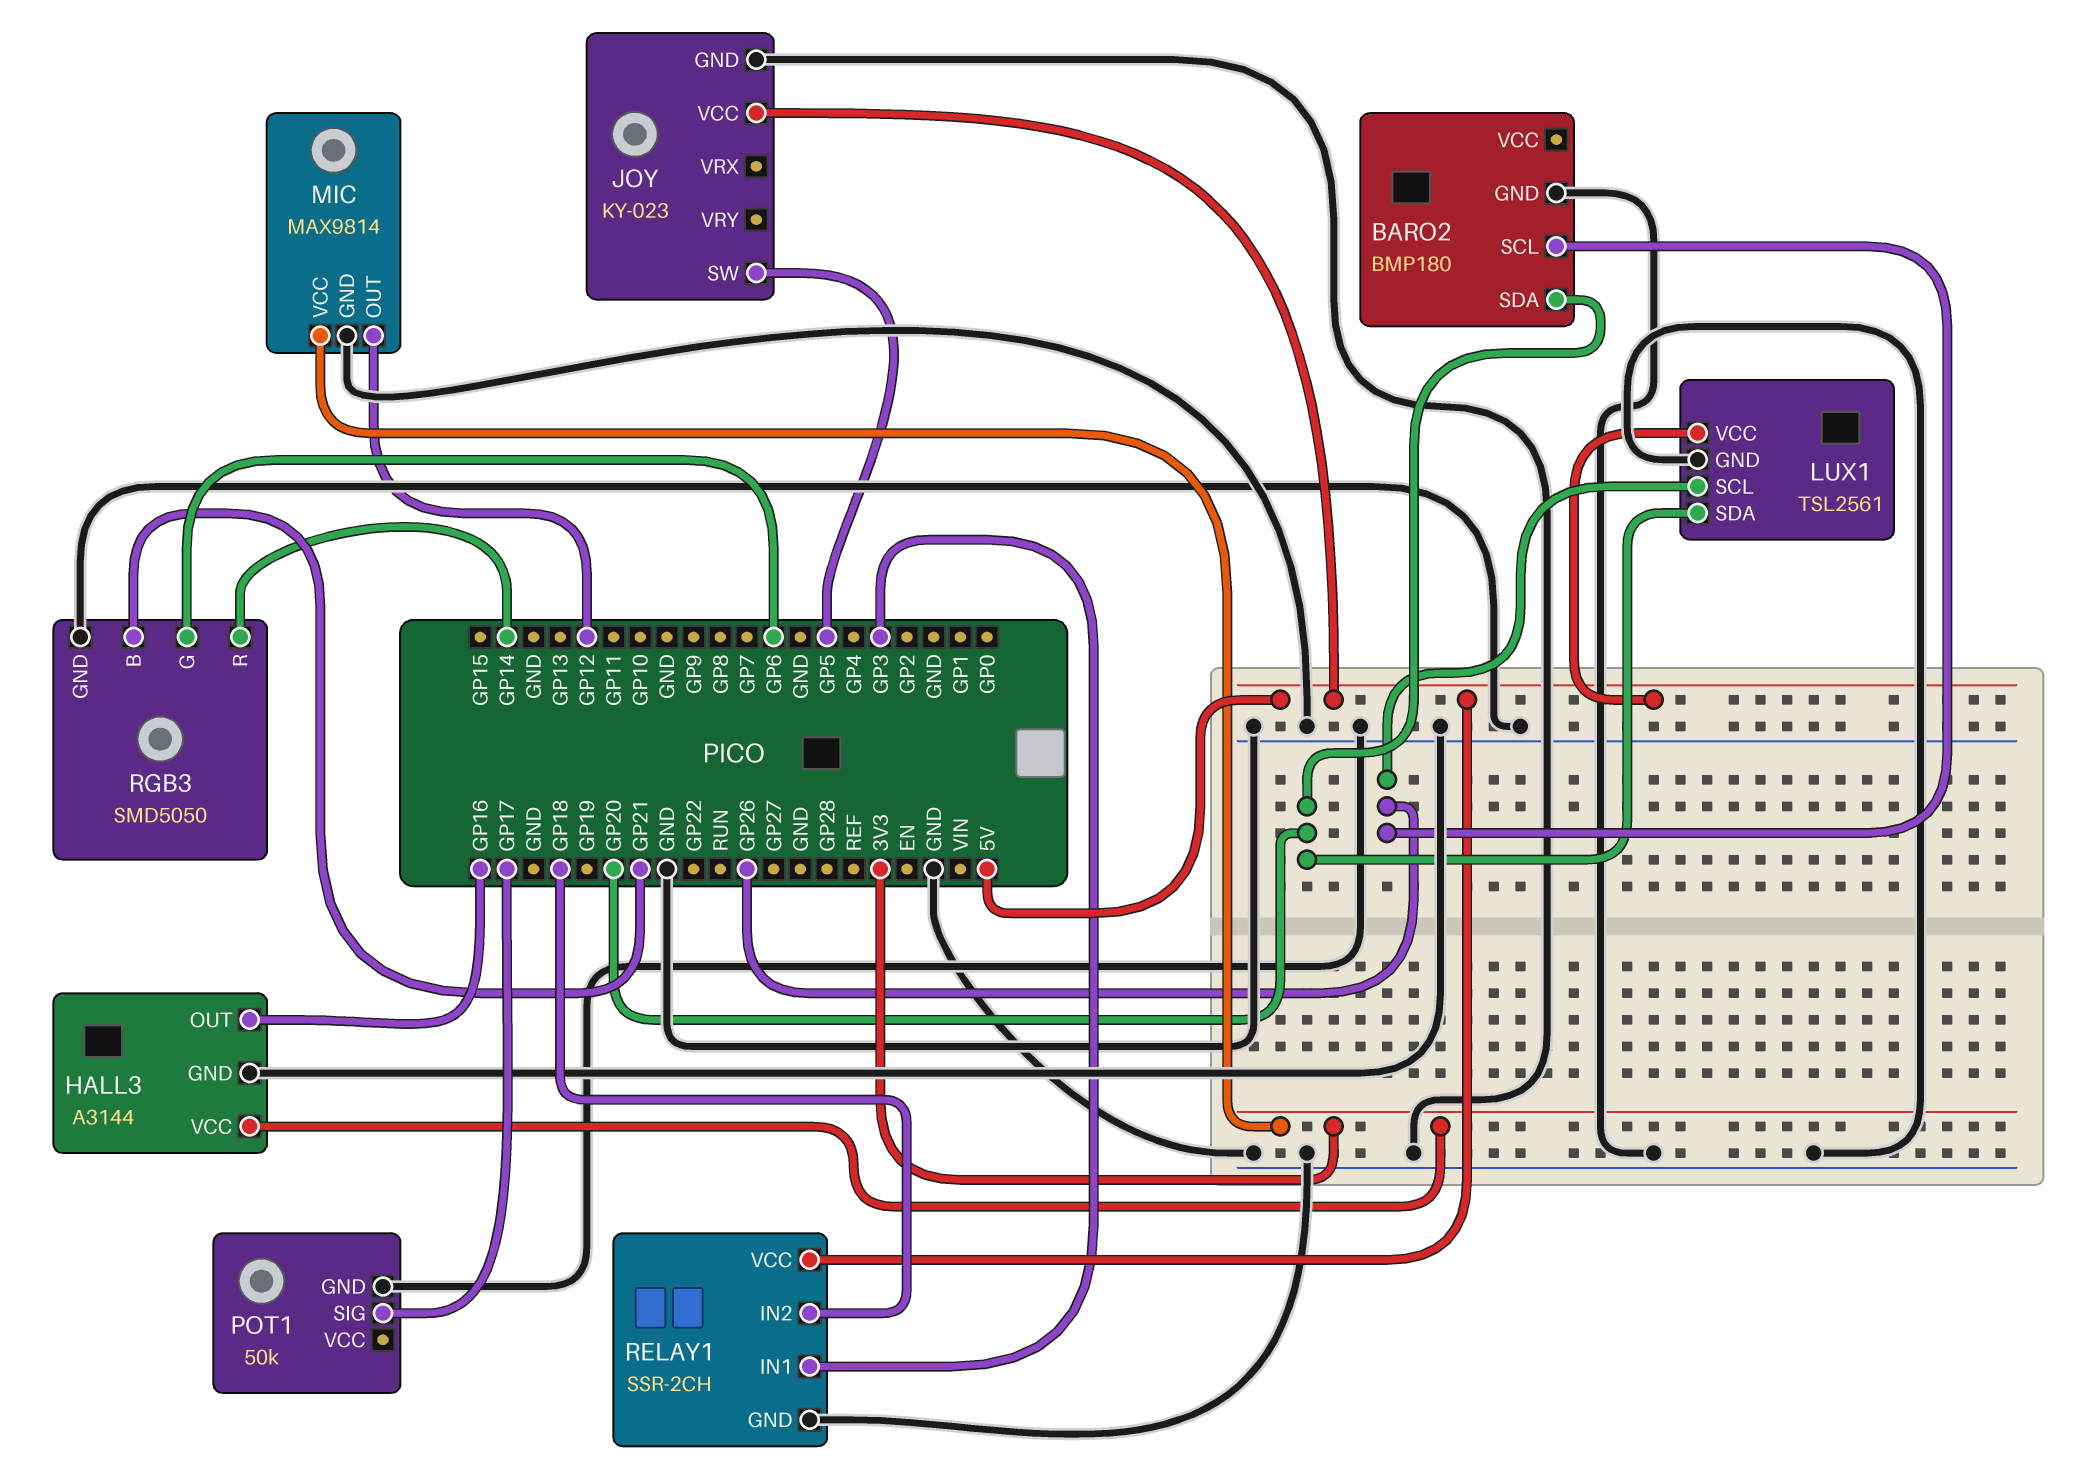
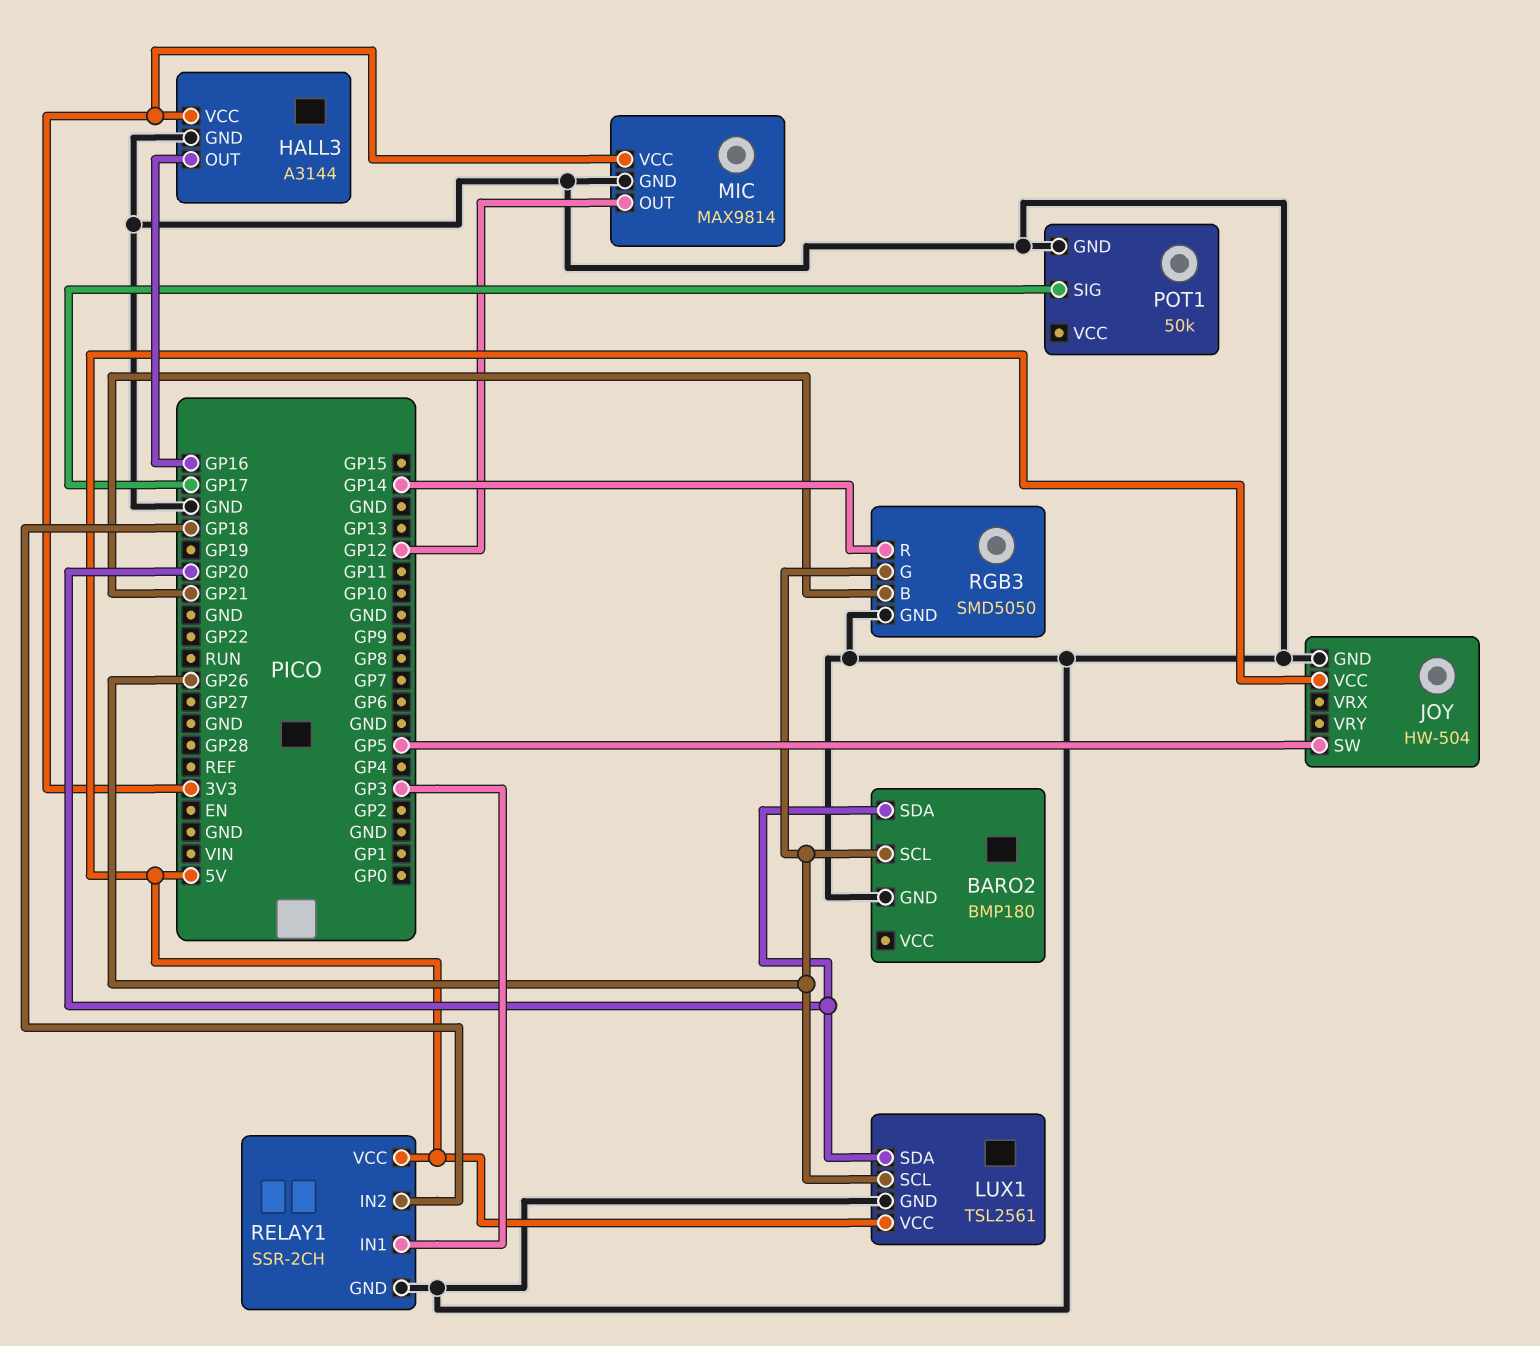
JOY: KY-023 -> HW-504
RGB3 pin G: GP6 -> GP26

